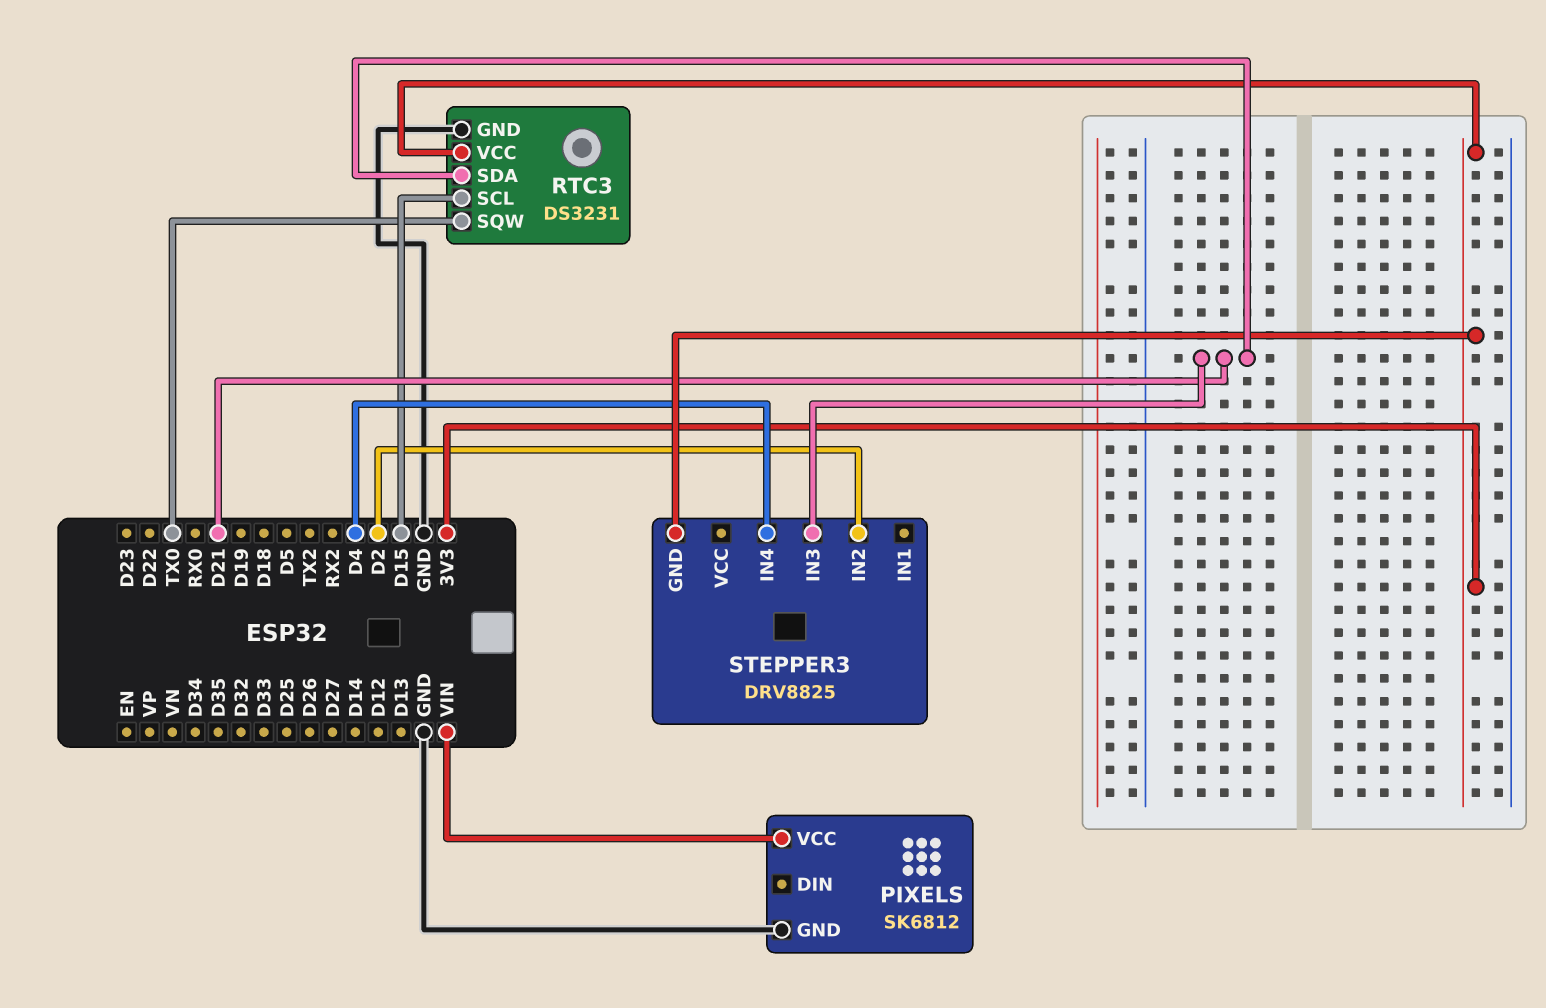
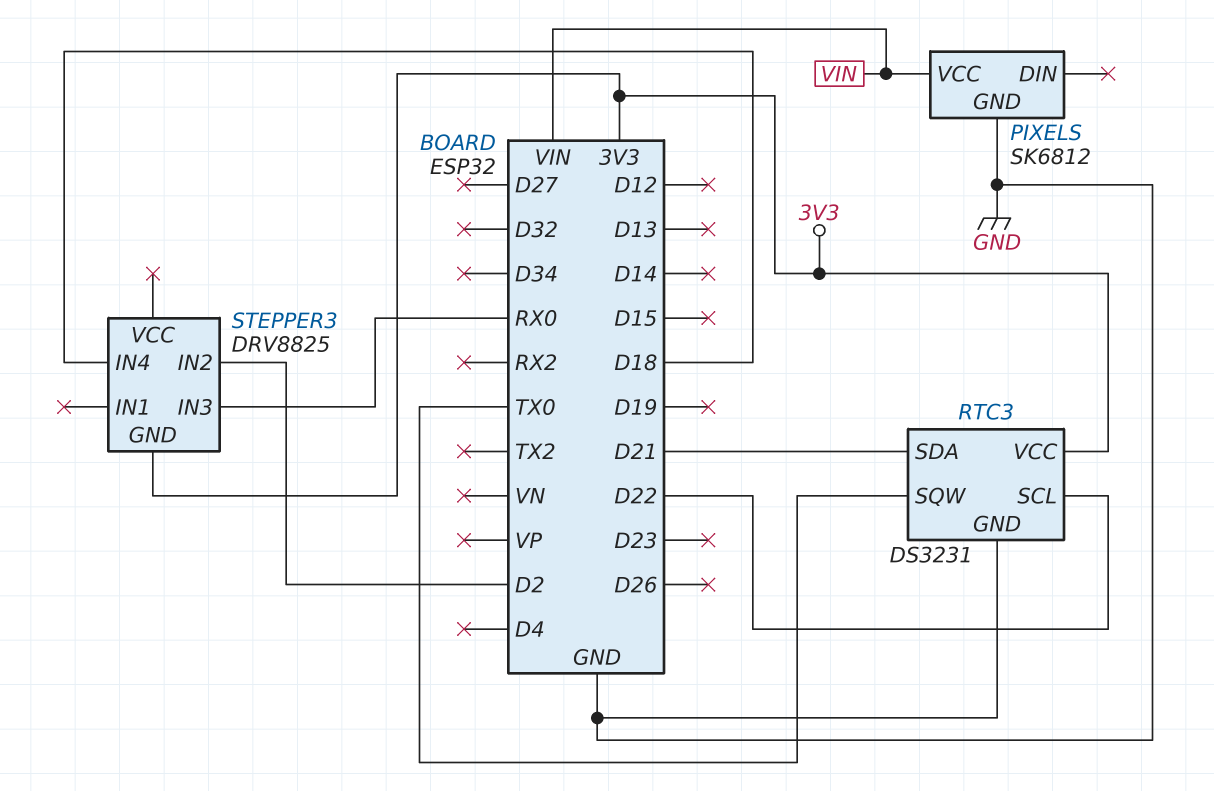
RTC3 pin SCL: D15 -> D22
STEPPER3 pin IN3: D21 -> RX0
STEPPER3 pin IN4: D4 -> D18

